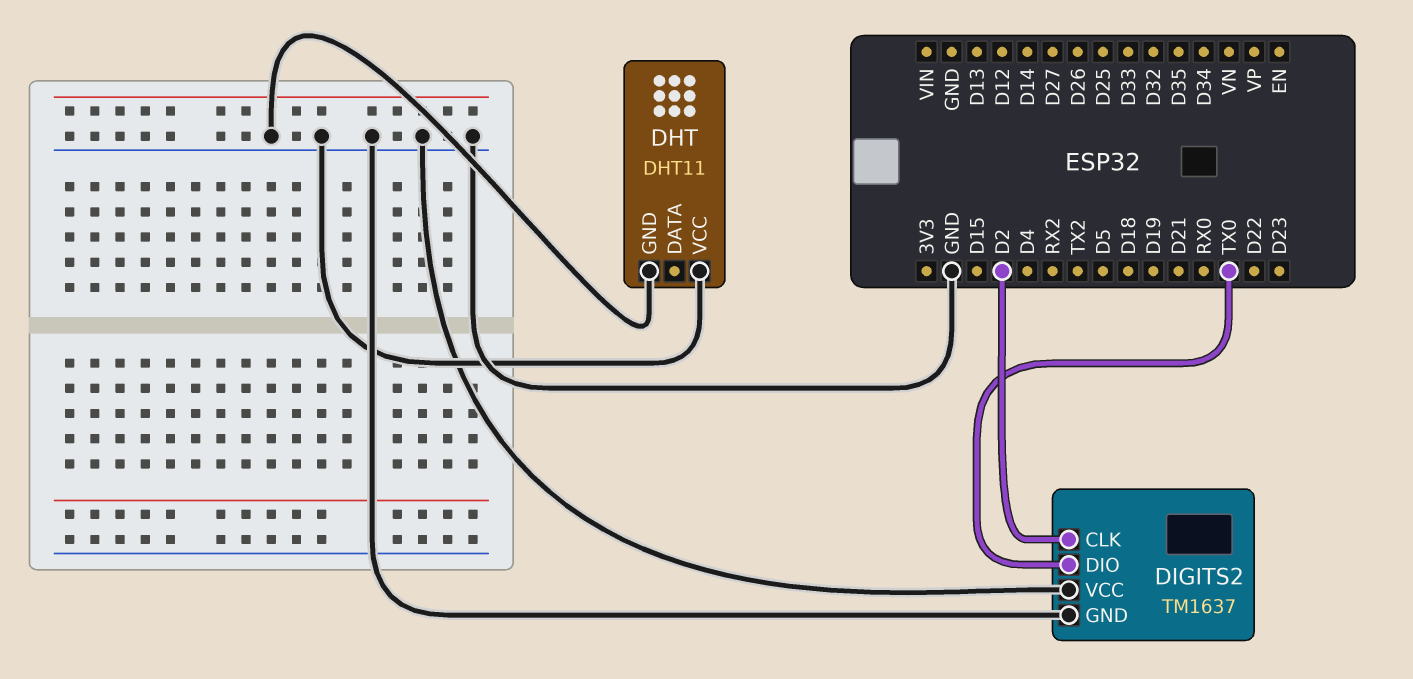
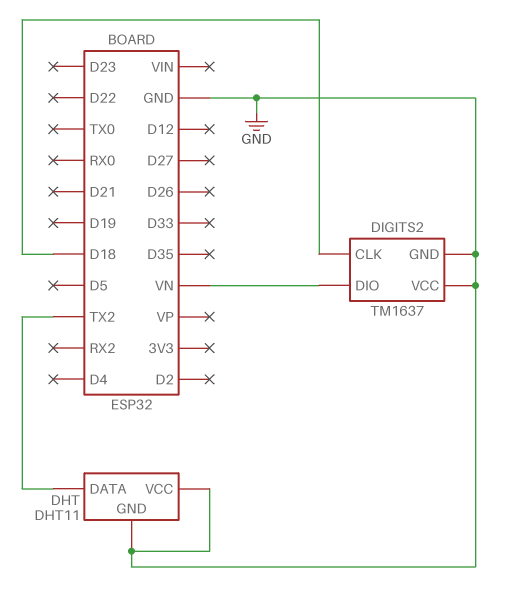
DHT pin DATA: none -> TX2
DIGITS2 pin CLK: D2 -> D18
DIGITS2 pin DIO: TX0 -> VN

